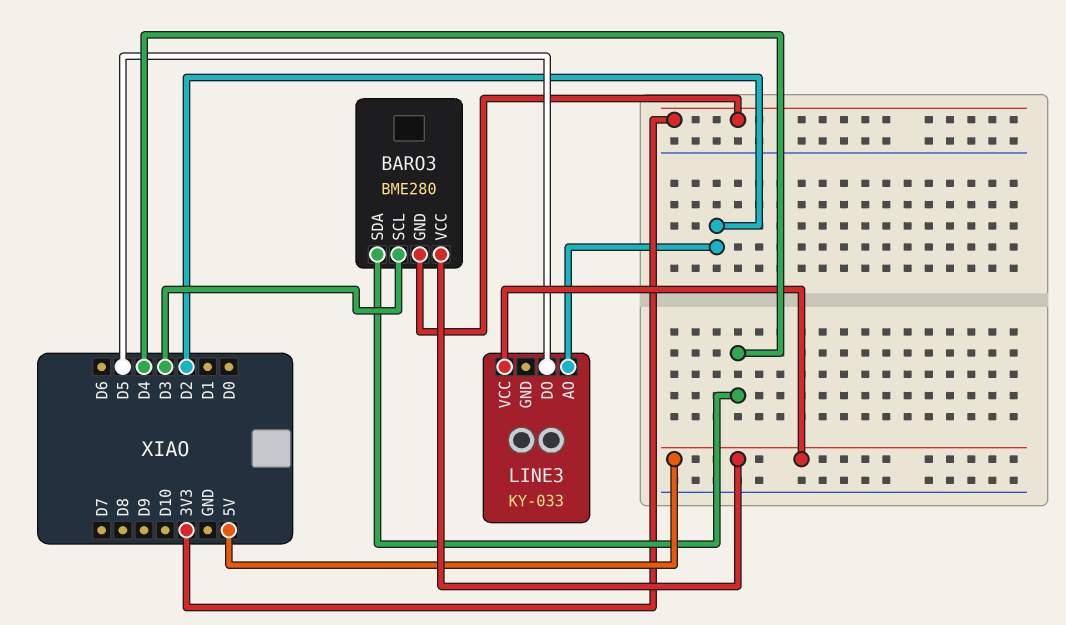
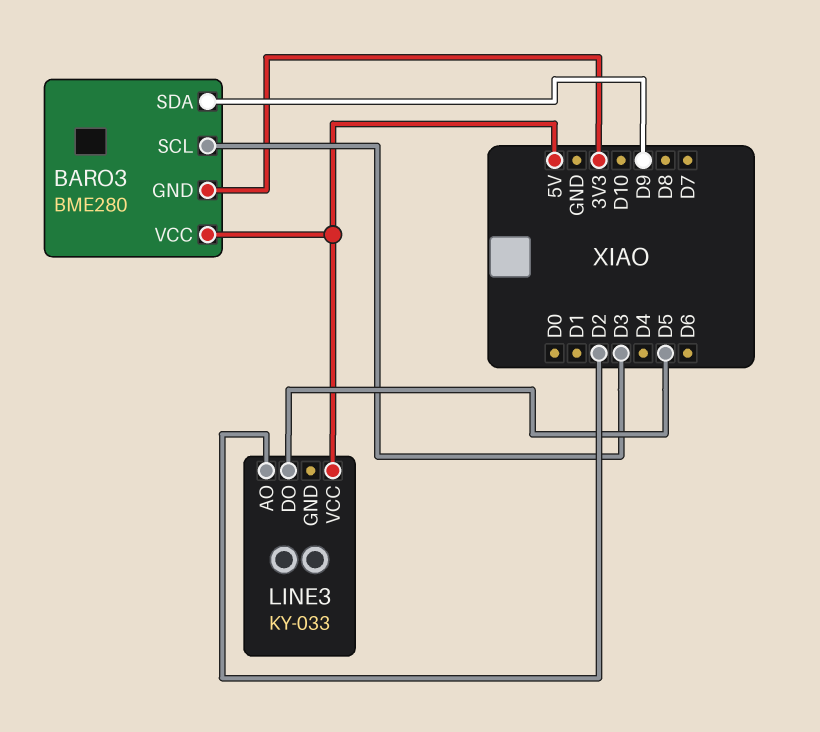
BARO3 pin SDA: D4 -> D9

